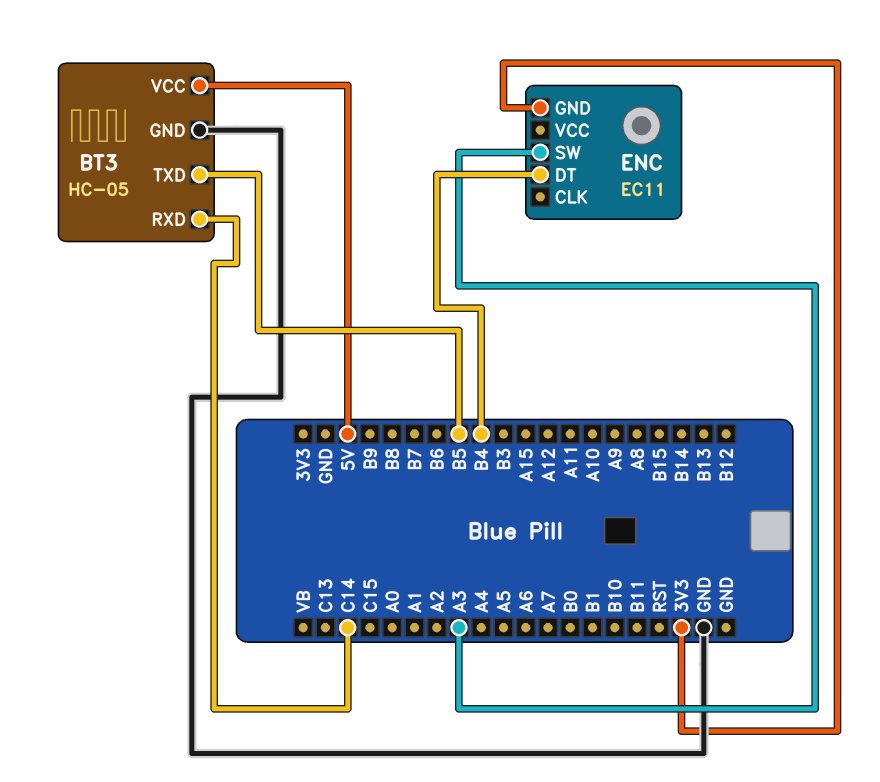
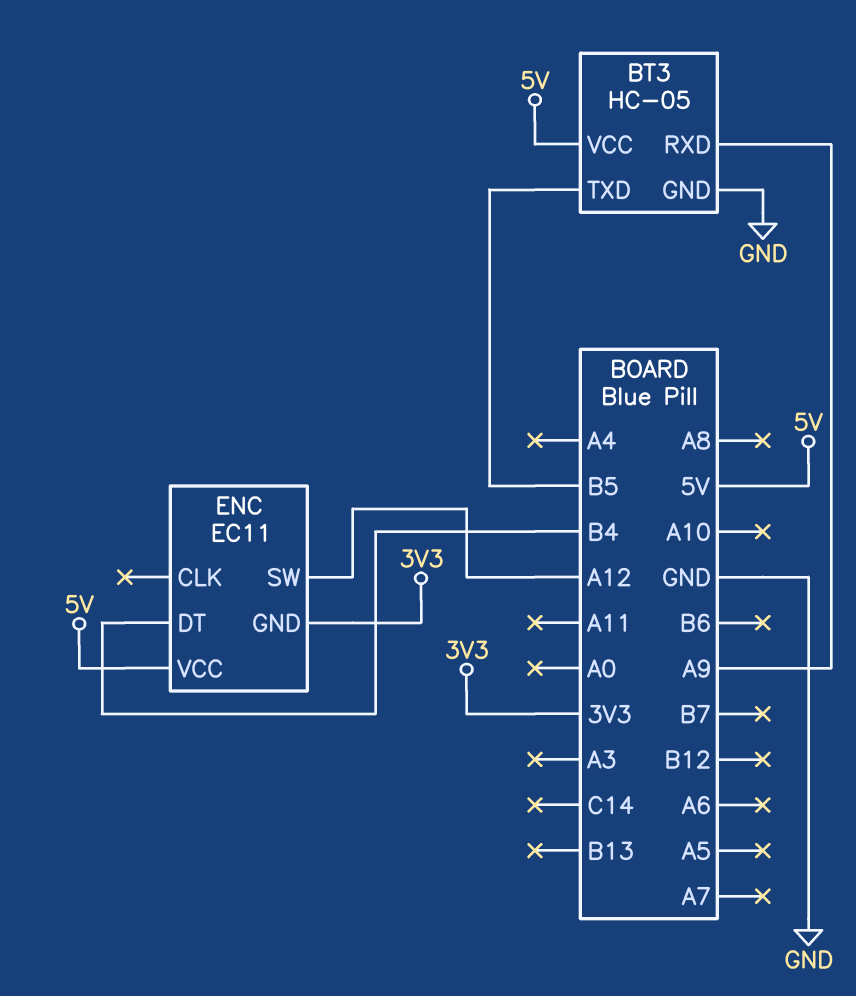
BT3 pin RXD: C14 -> A9
ENC pin SW: A3 -> A12
ENC pin VCC: none -> 5V

